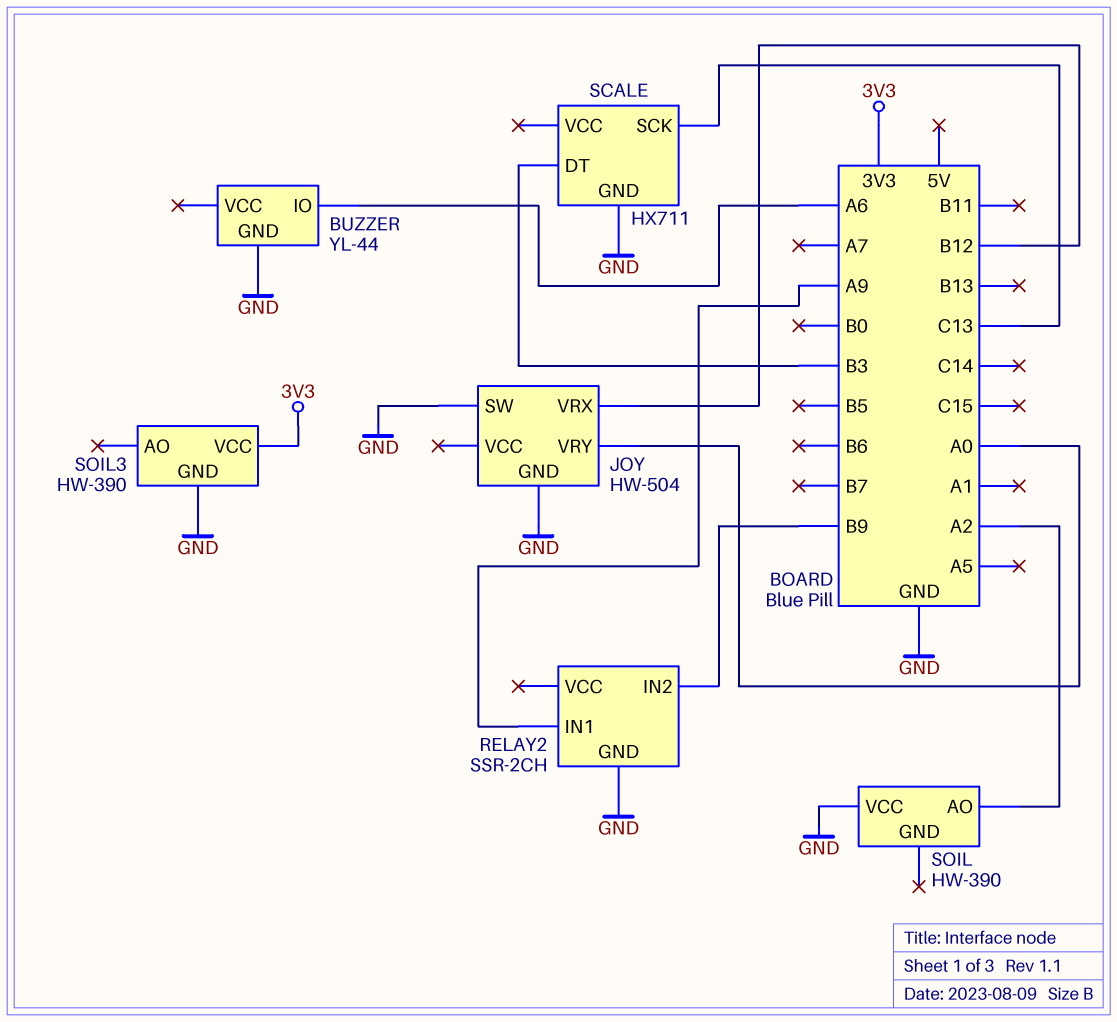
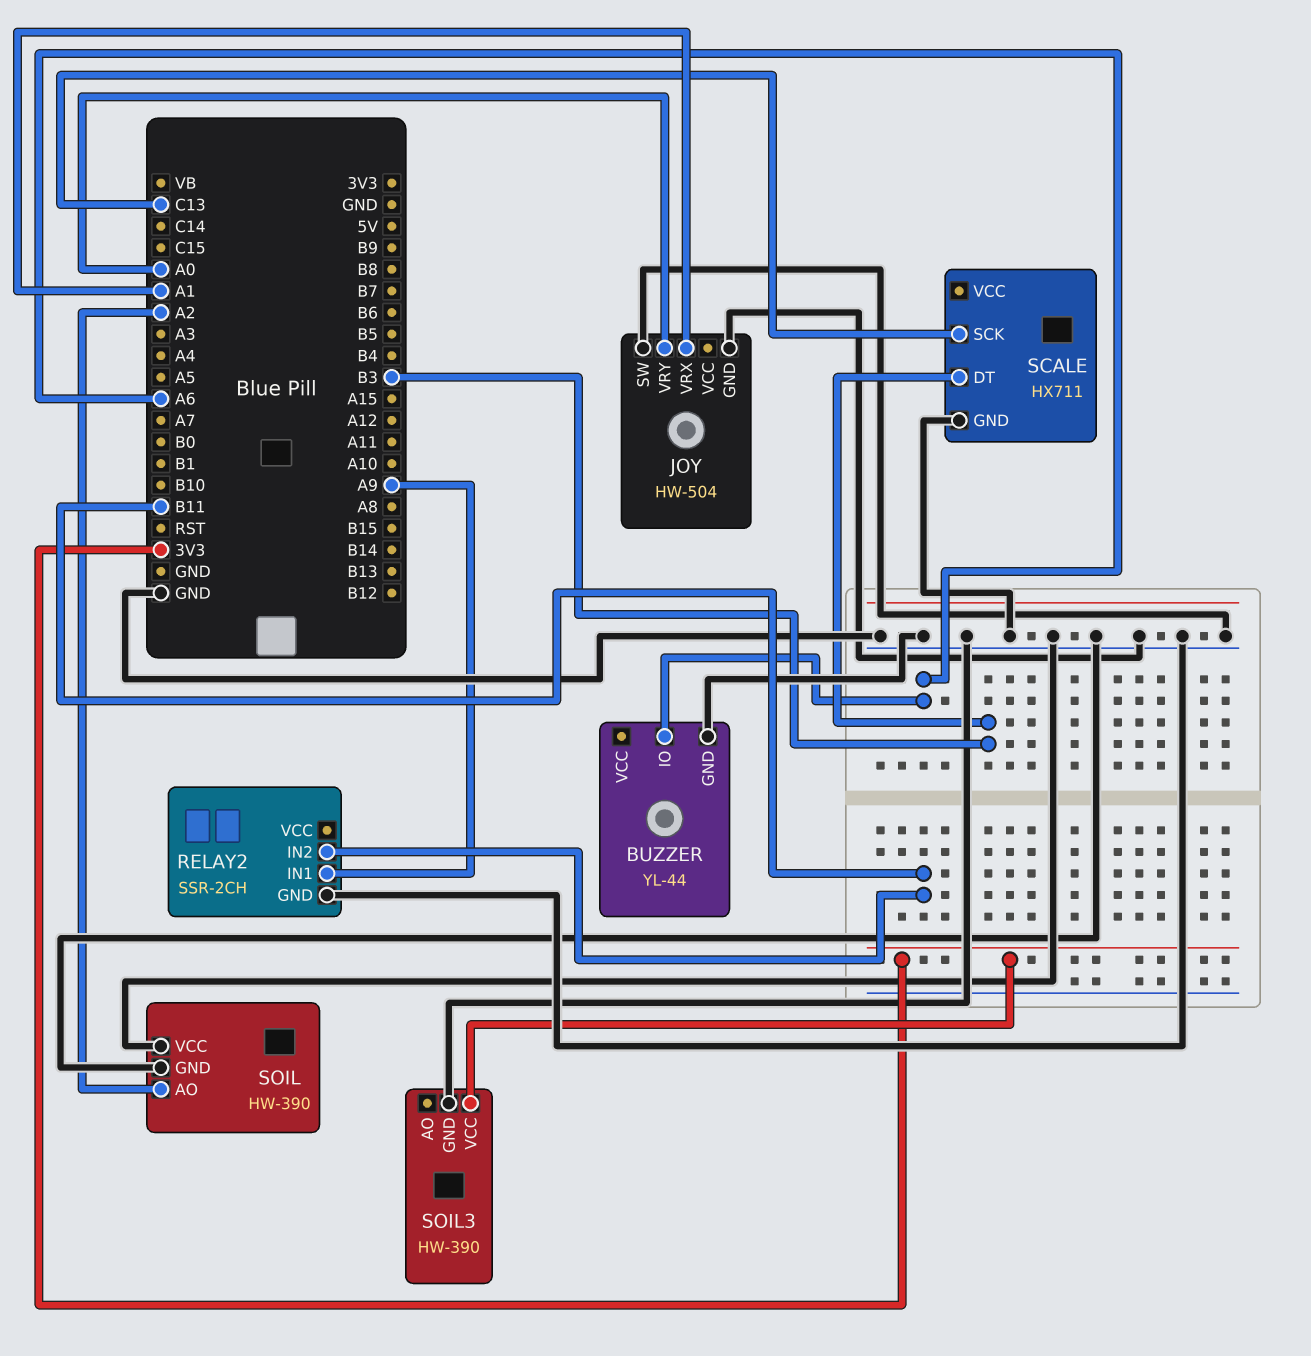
JOY pin VRX: B12 -> A1
RELAY2 pin IN2: B9 -> B11
SOIL pin GND: none -> GND

